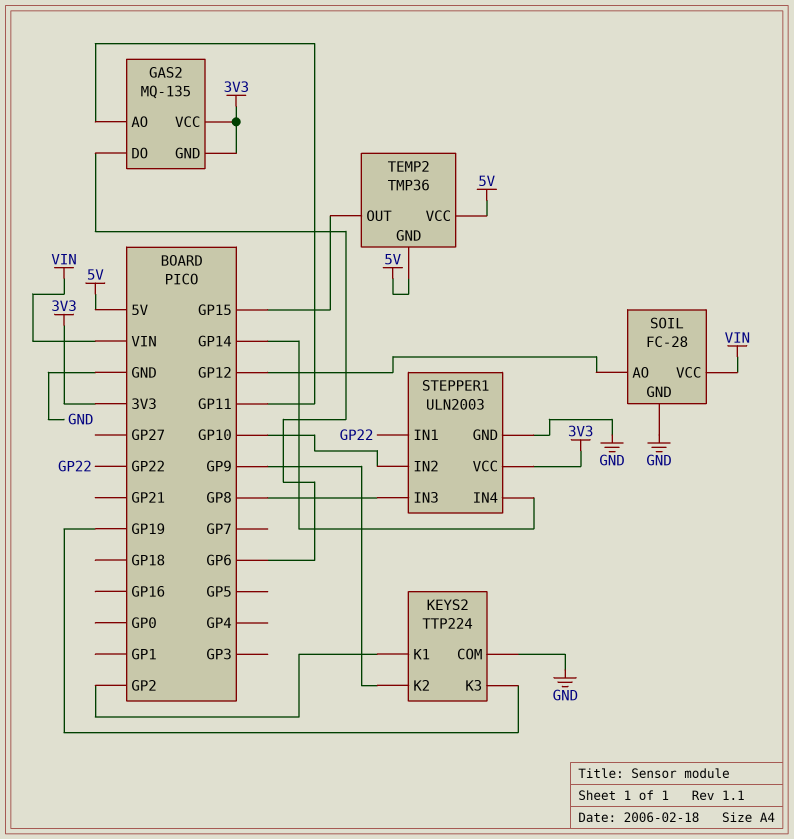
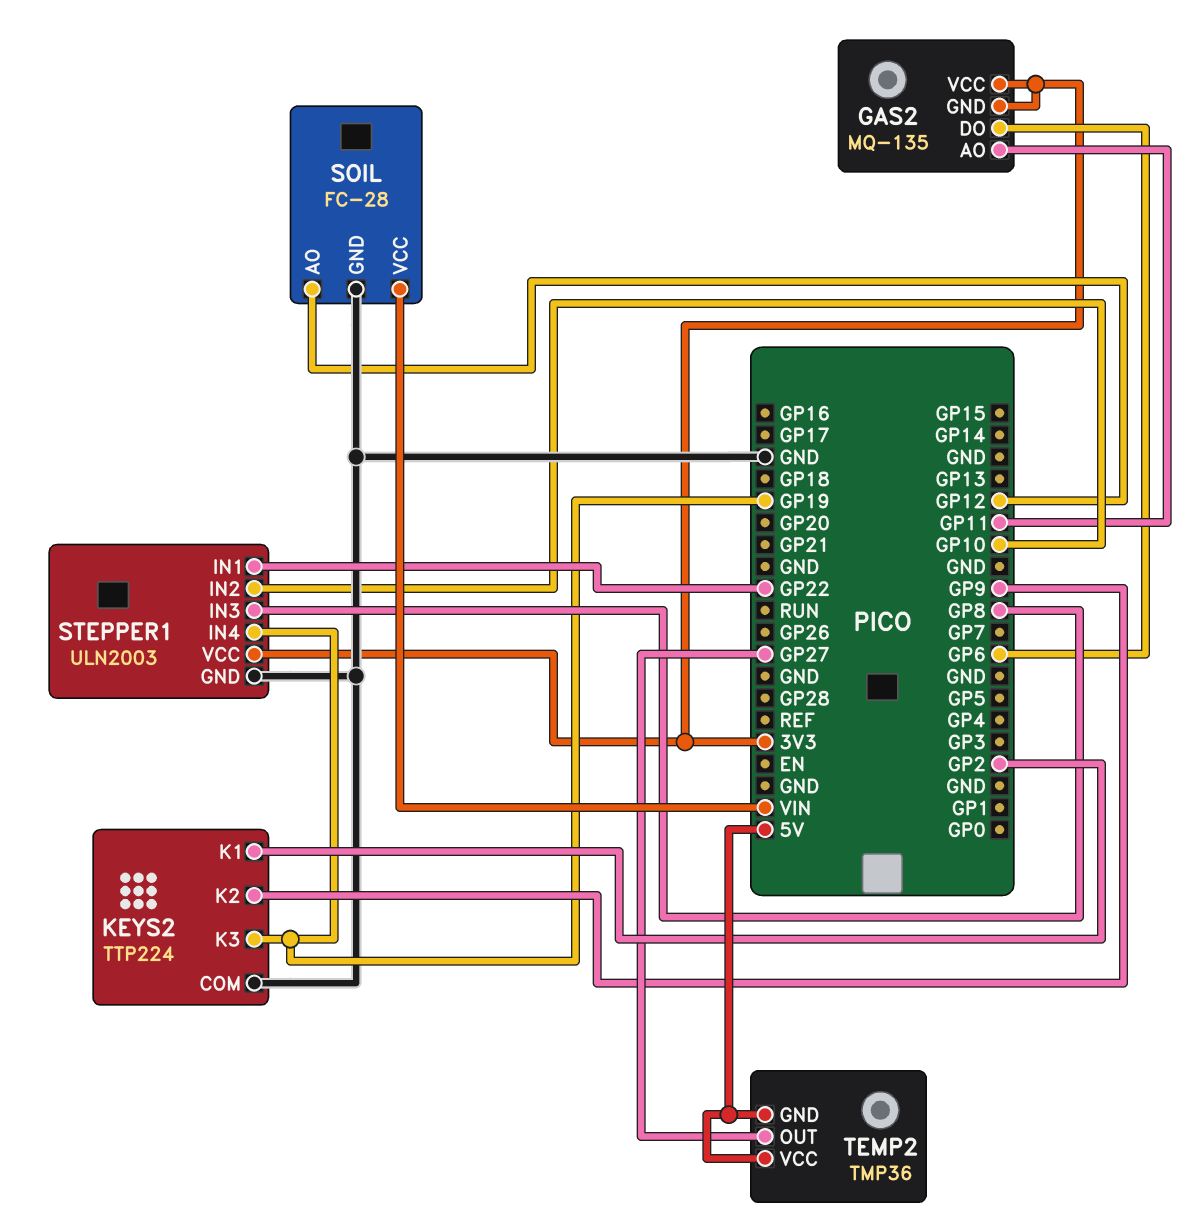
STEPPER1 pin IN4: GP14 -> GP19
TEMP2 pin OUT: GP15 -> GP27

